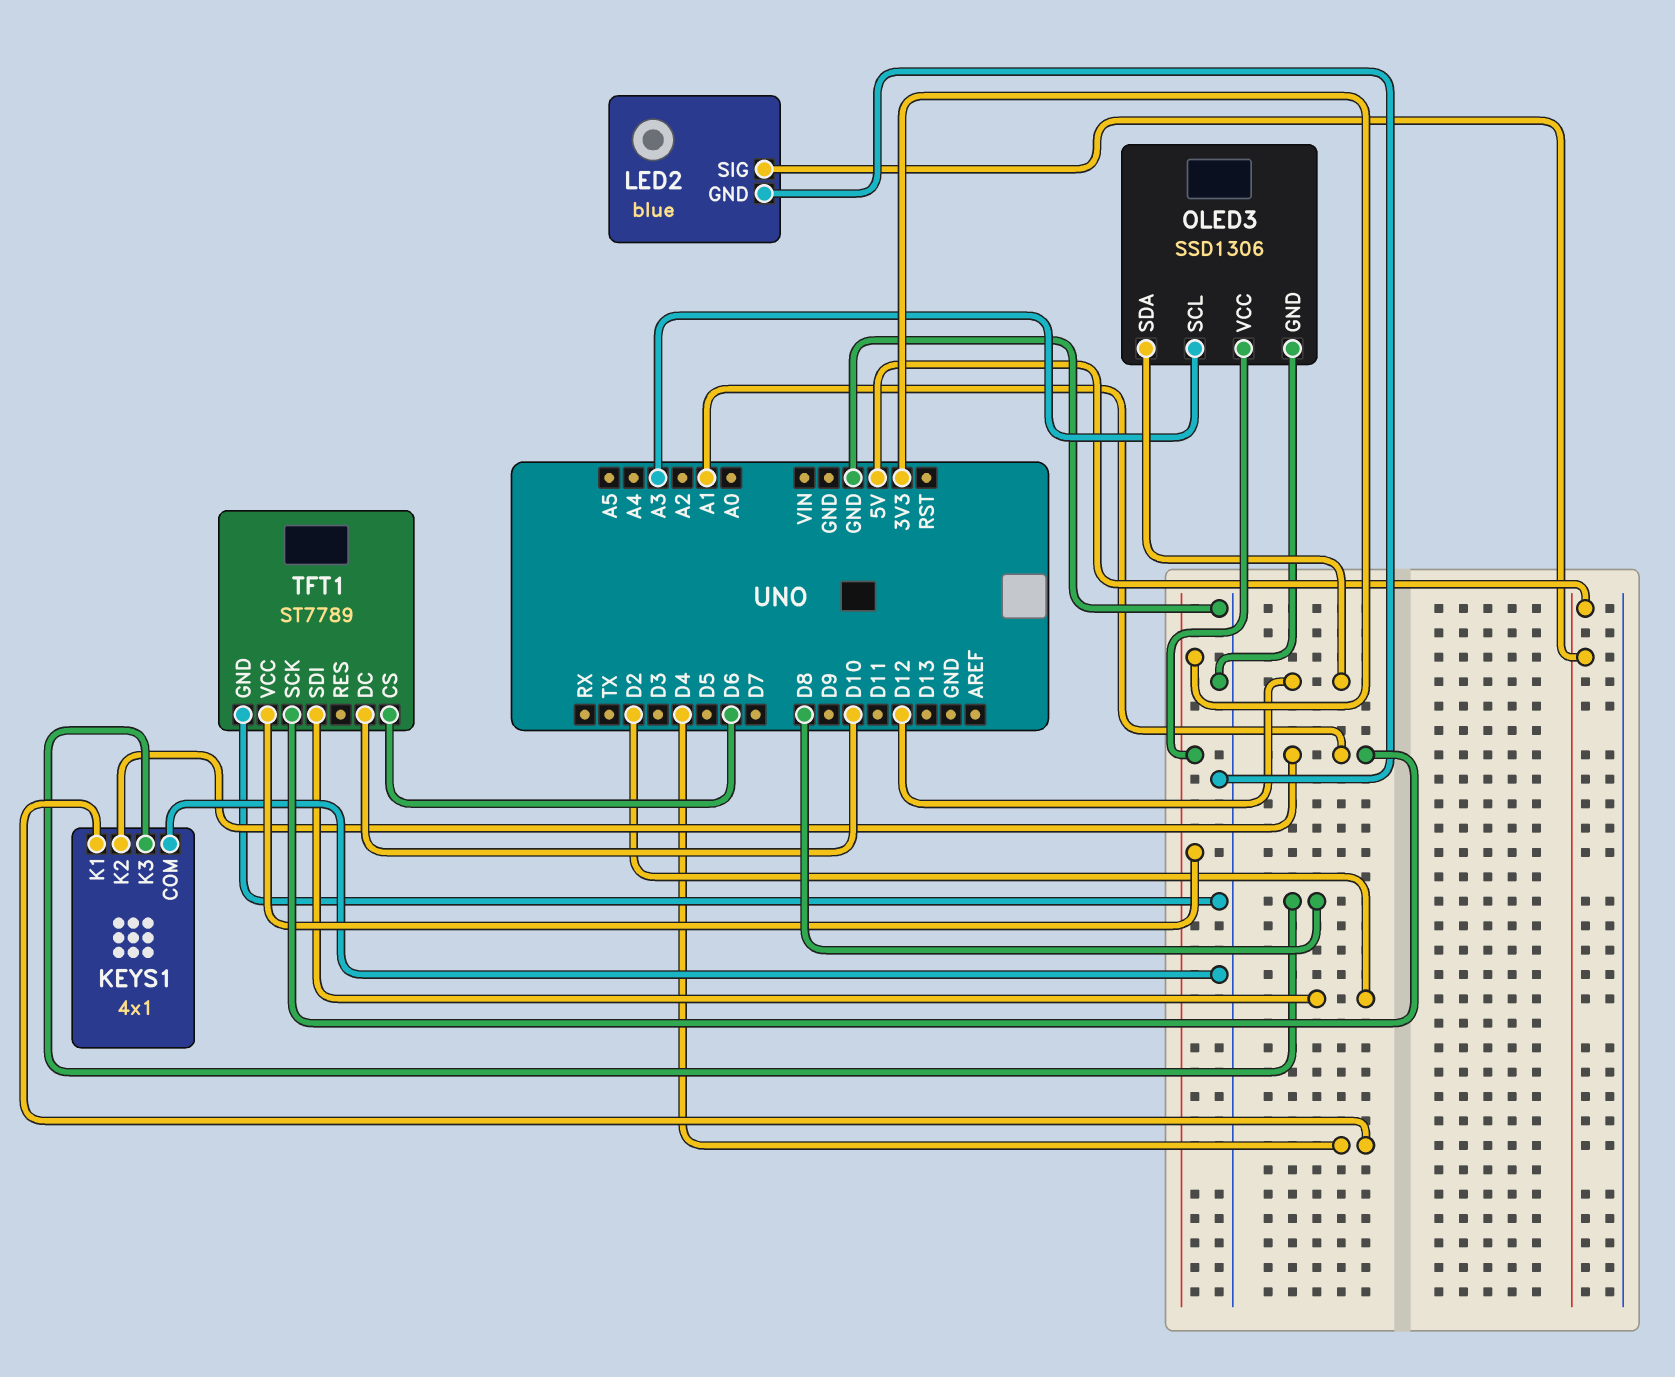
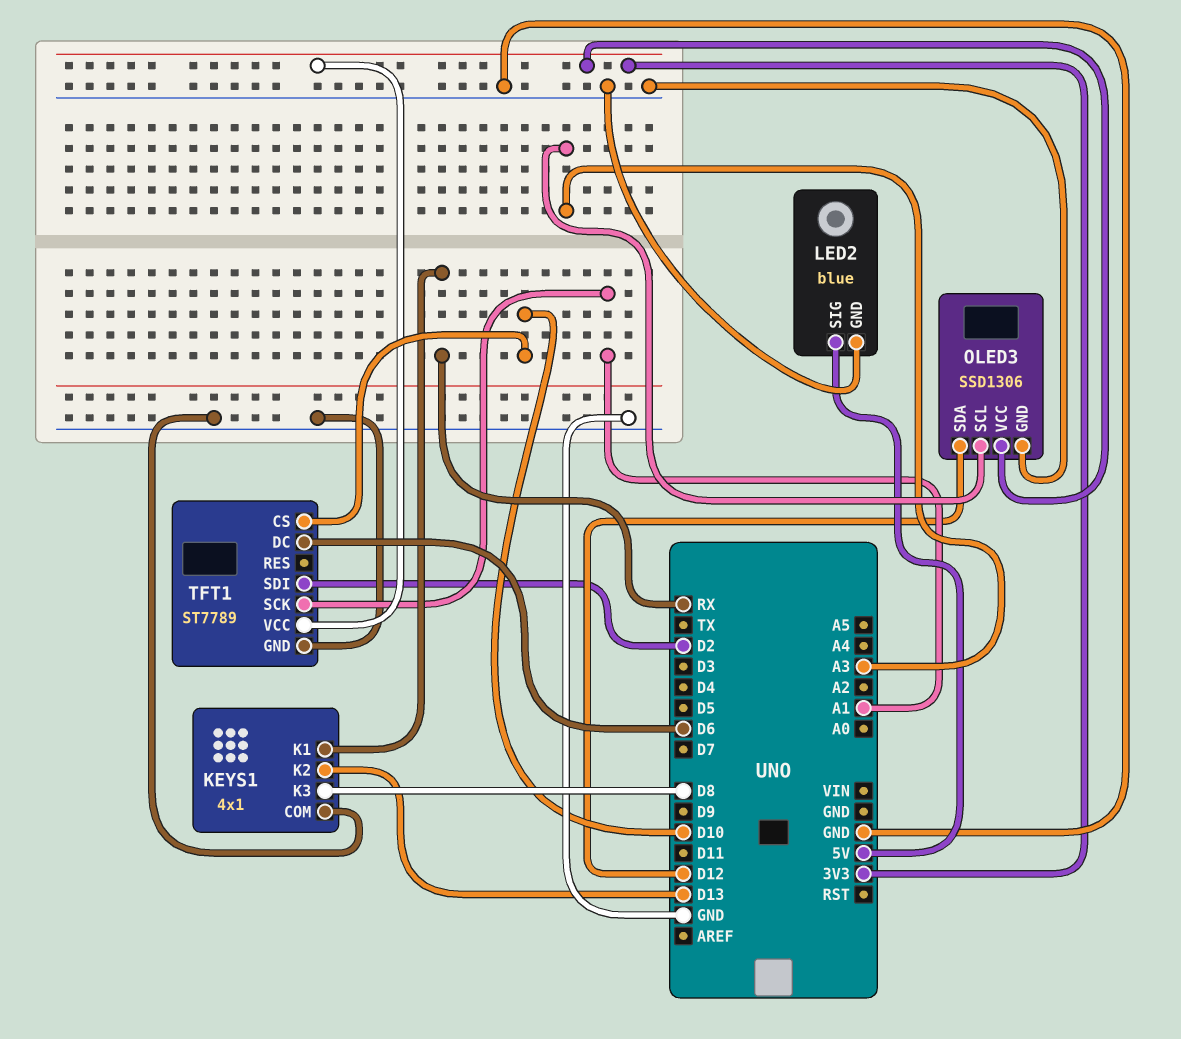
KEYS1 pin K1: D4 -> RX
KEYS1 pin K2: A1 -> D13
TFT1 pin CS: D6 -> D10
TFT1 pin DC: D10 -> D6

